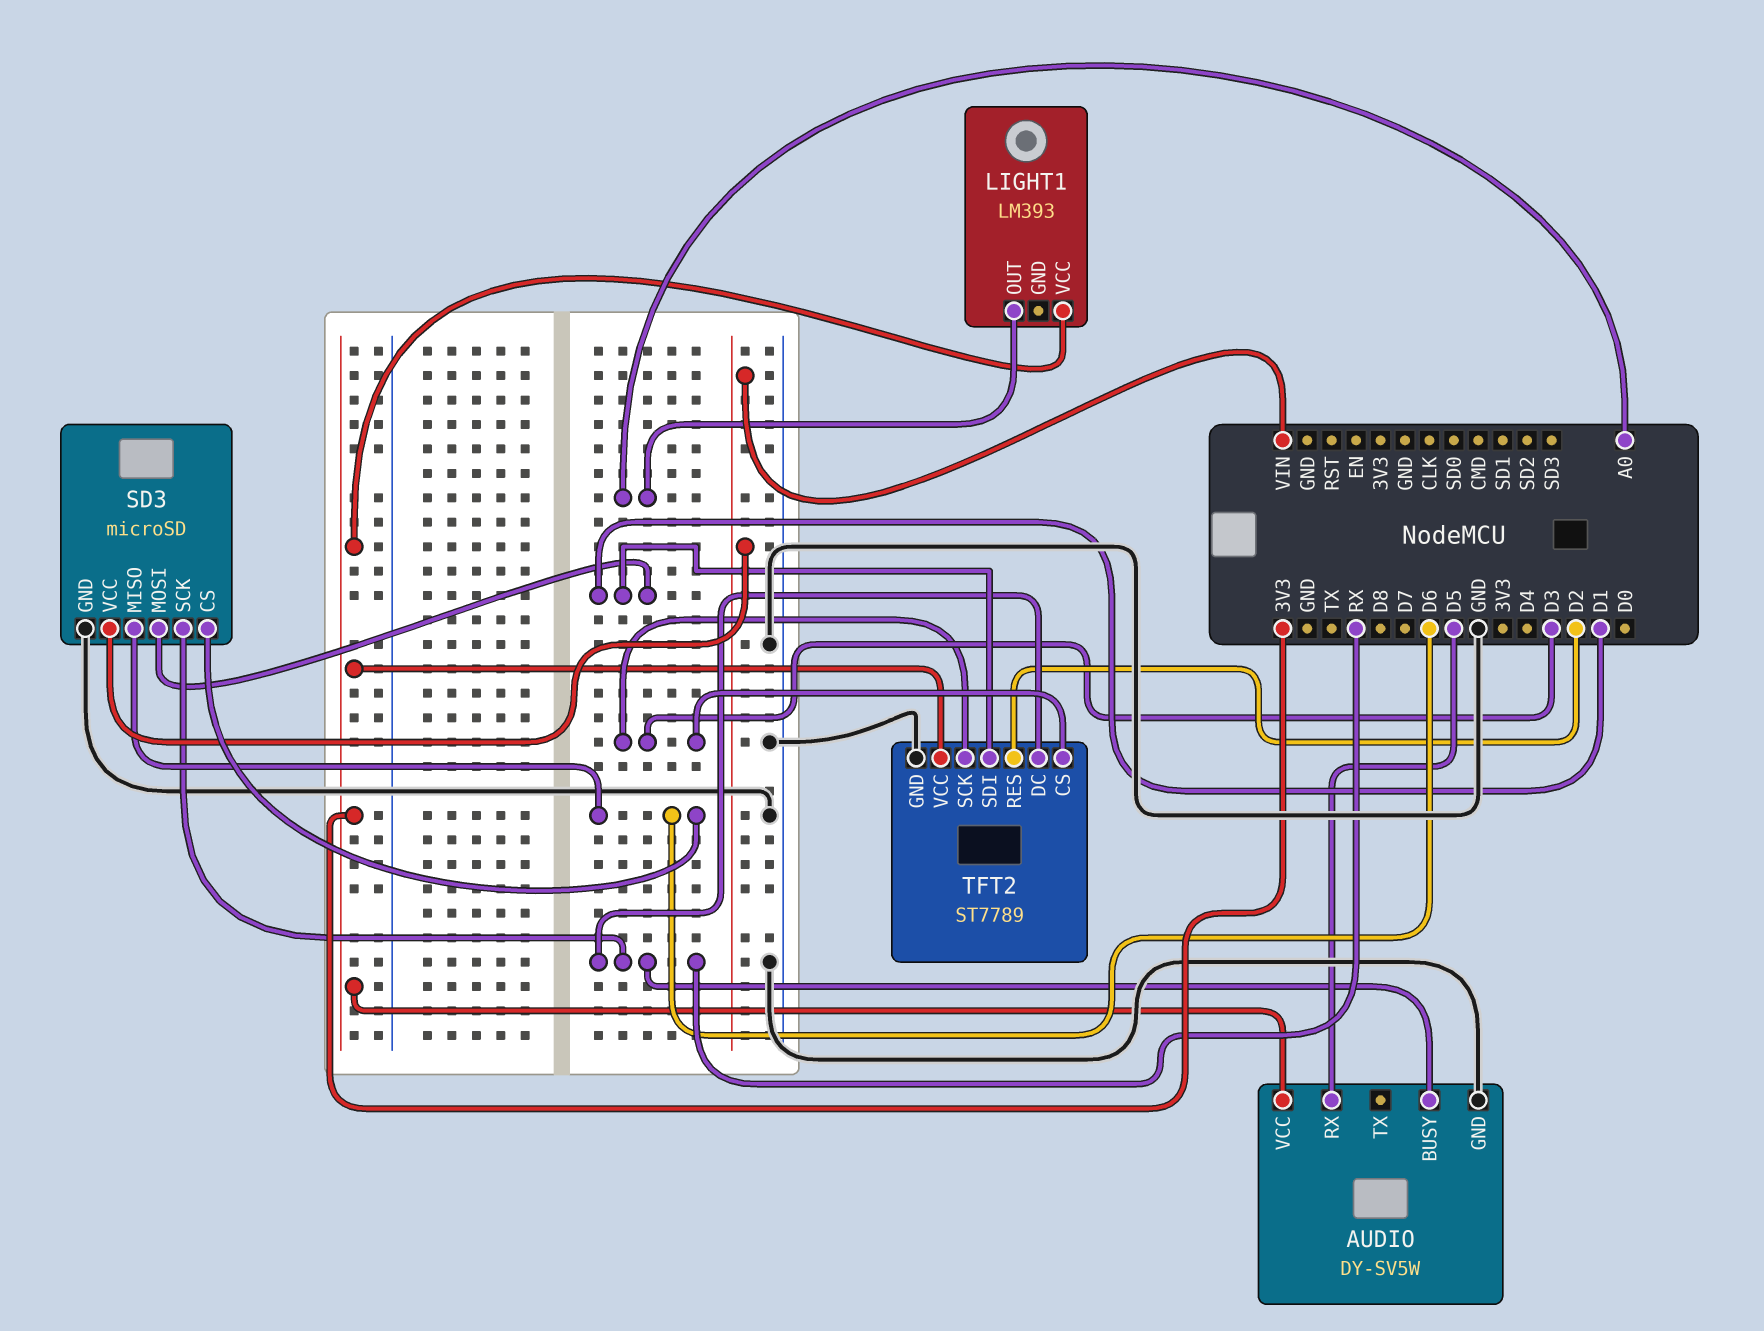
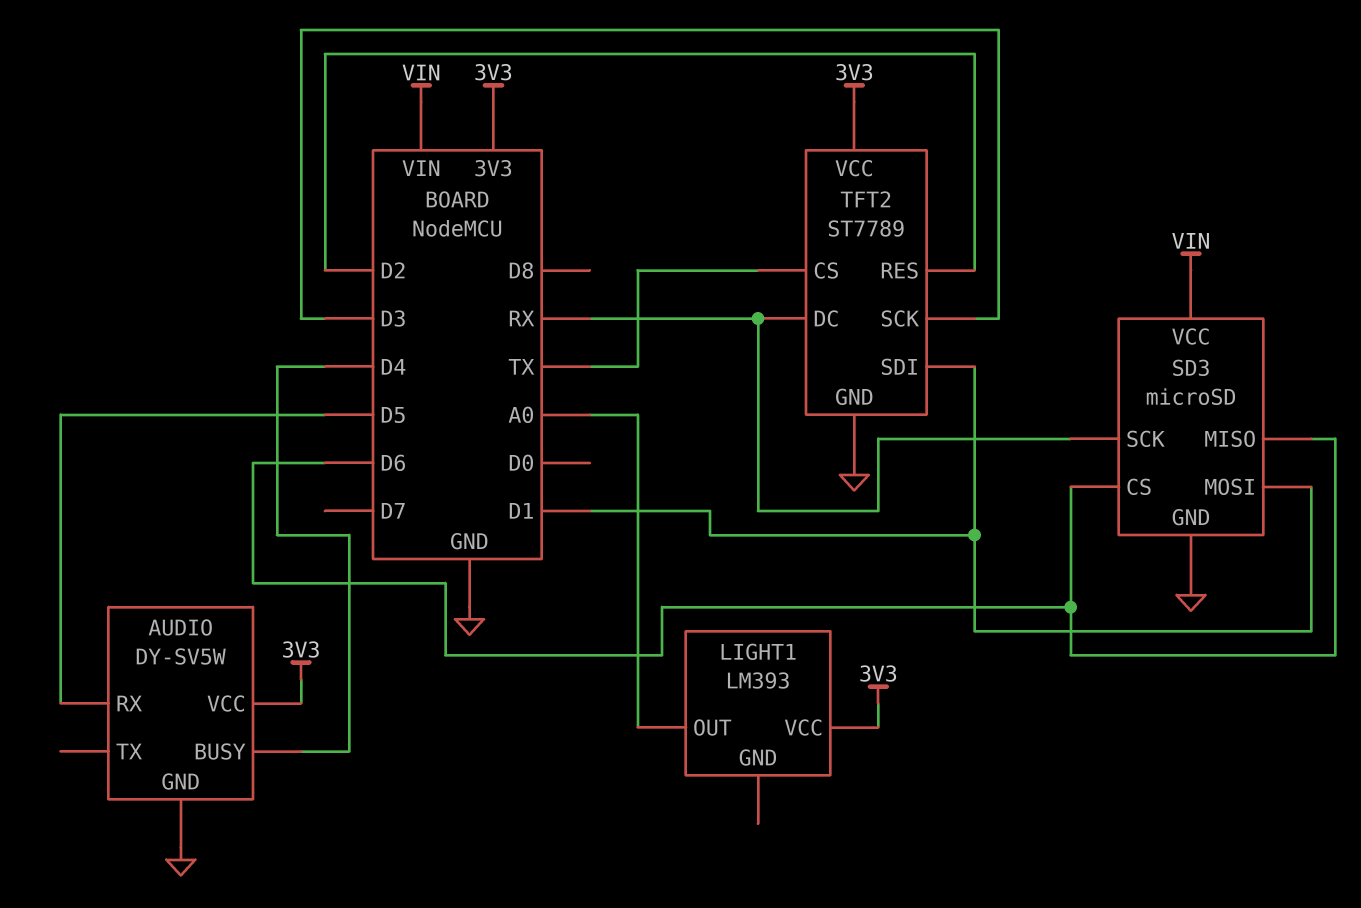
AUDIO pin BUSY: RX -> D4
TFT2 pin CS: D3 -> TX

